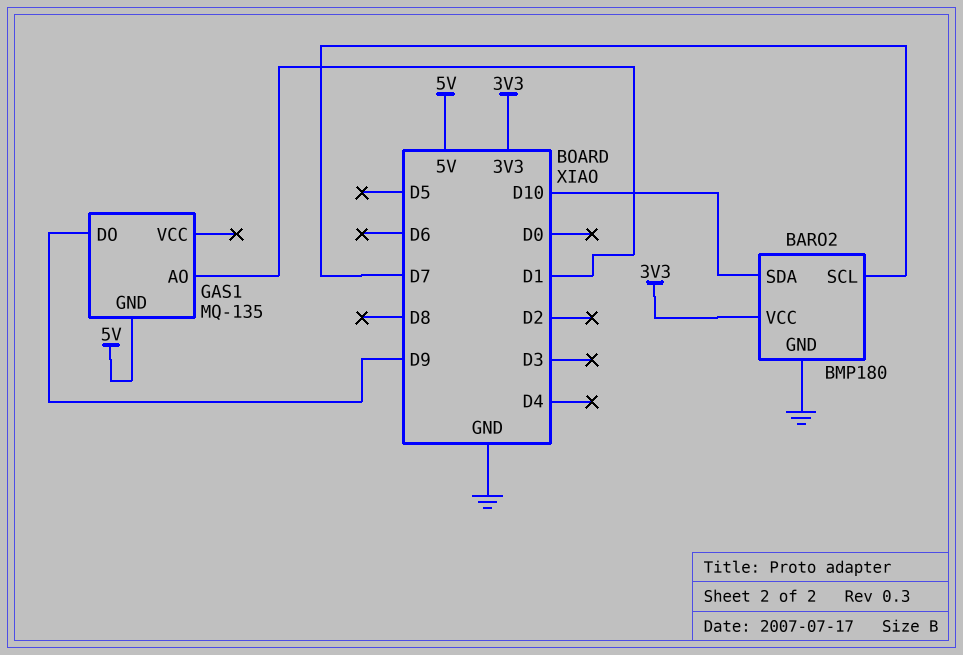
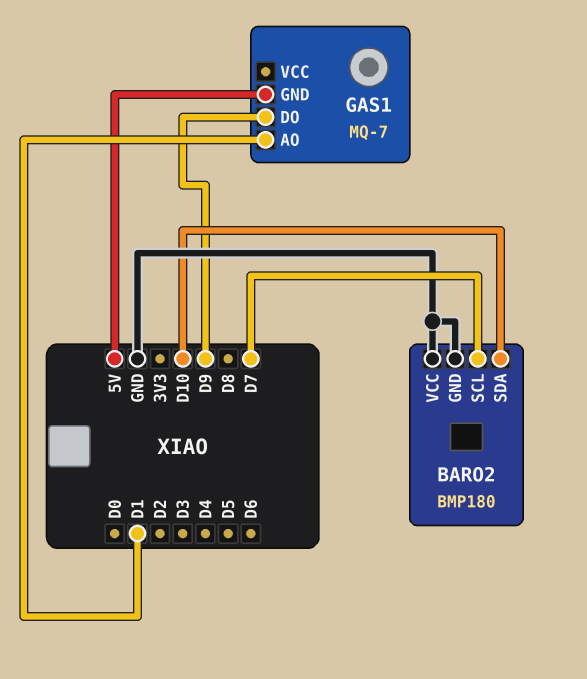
BARO2 pin VCC: 3V3 -> GND
GAS1: MQ-135 -> MQ-7

